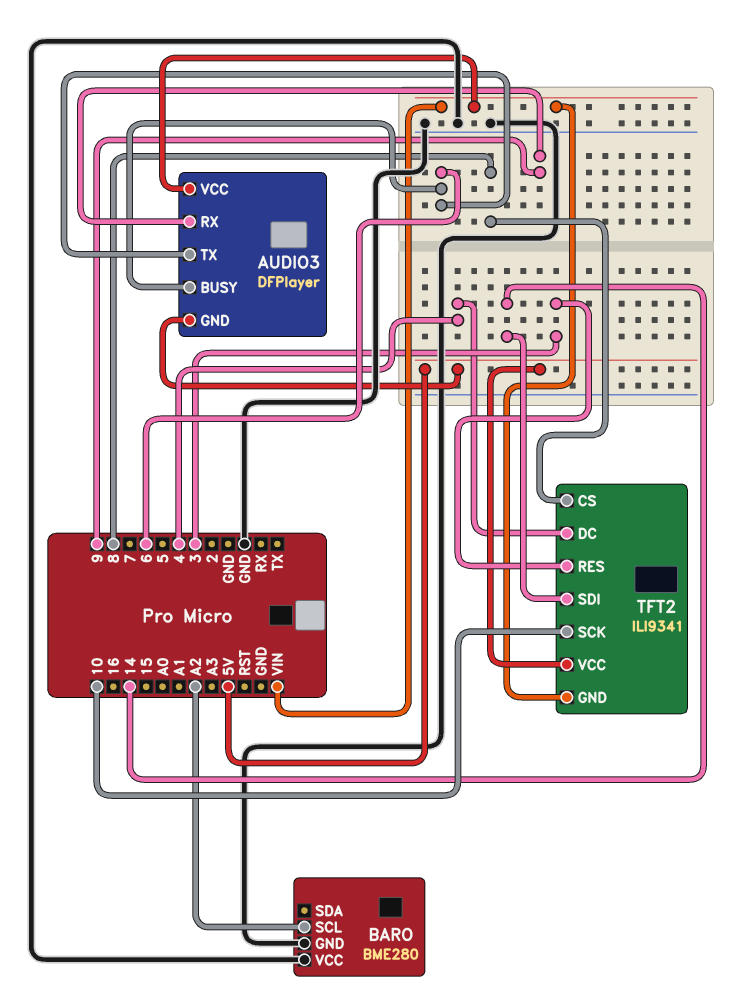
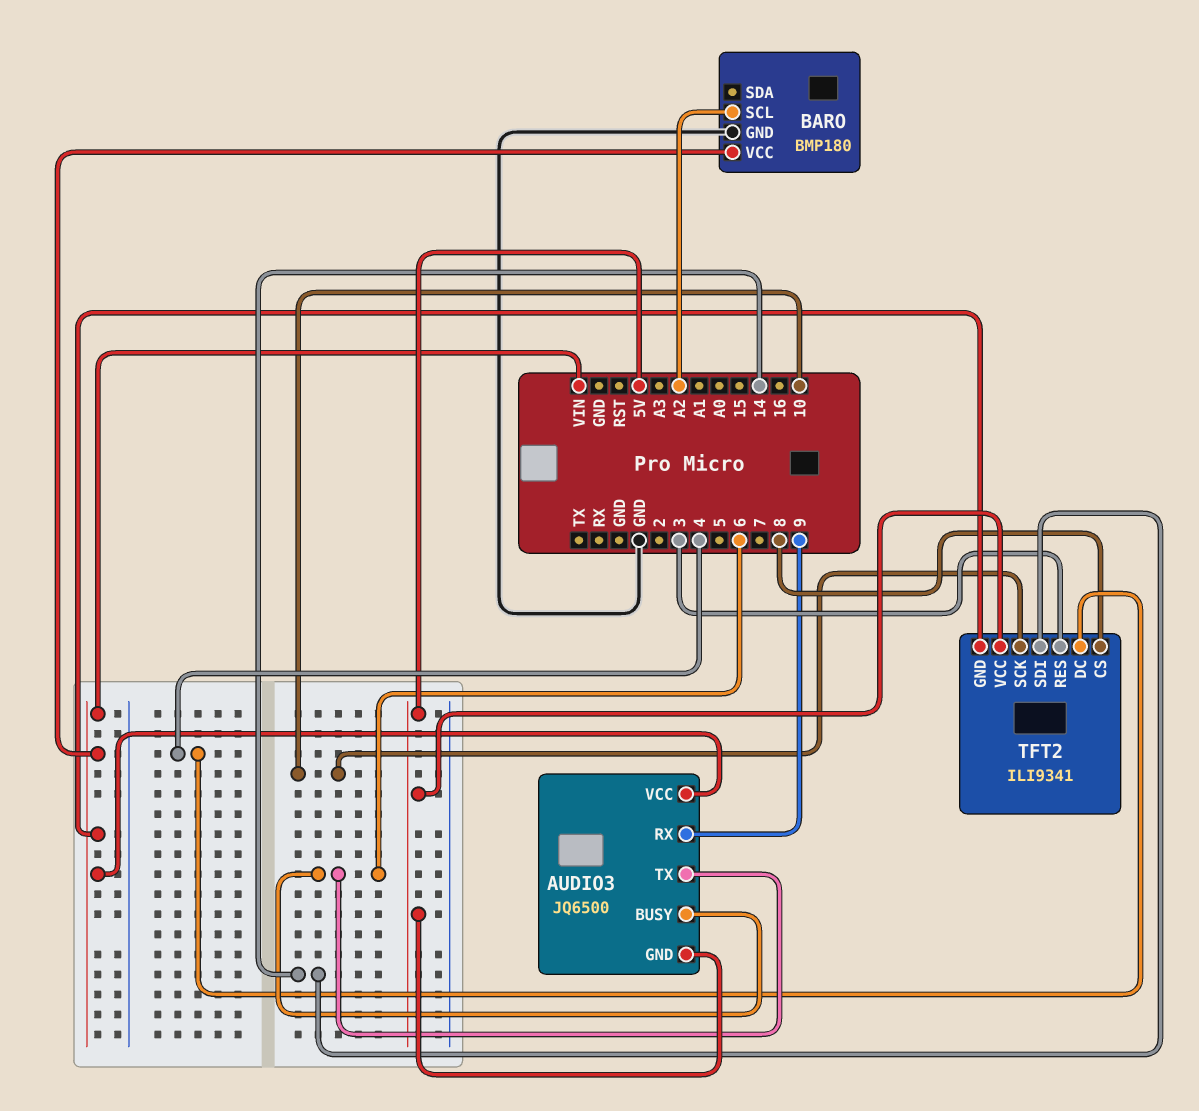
AUDIO3: DFPlayer -> JQ6500
BARO: BME280 -> BMP180
BARO pin VCC: GND -> VIN

